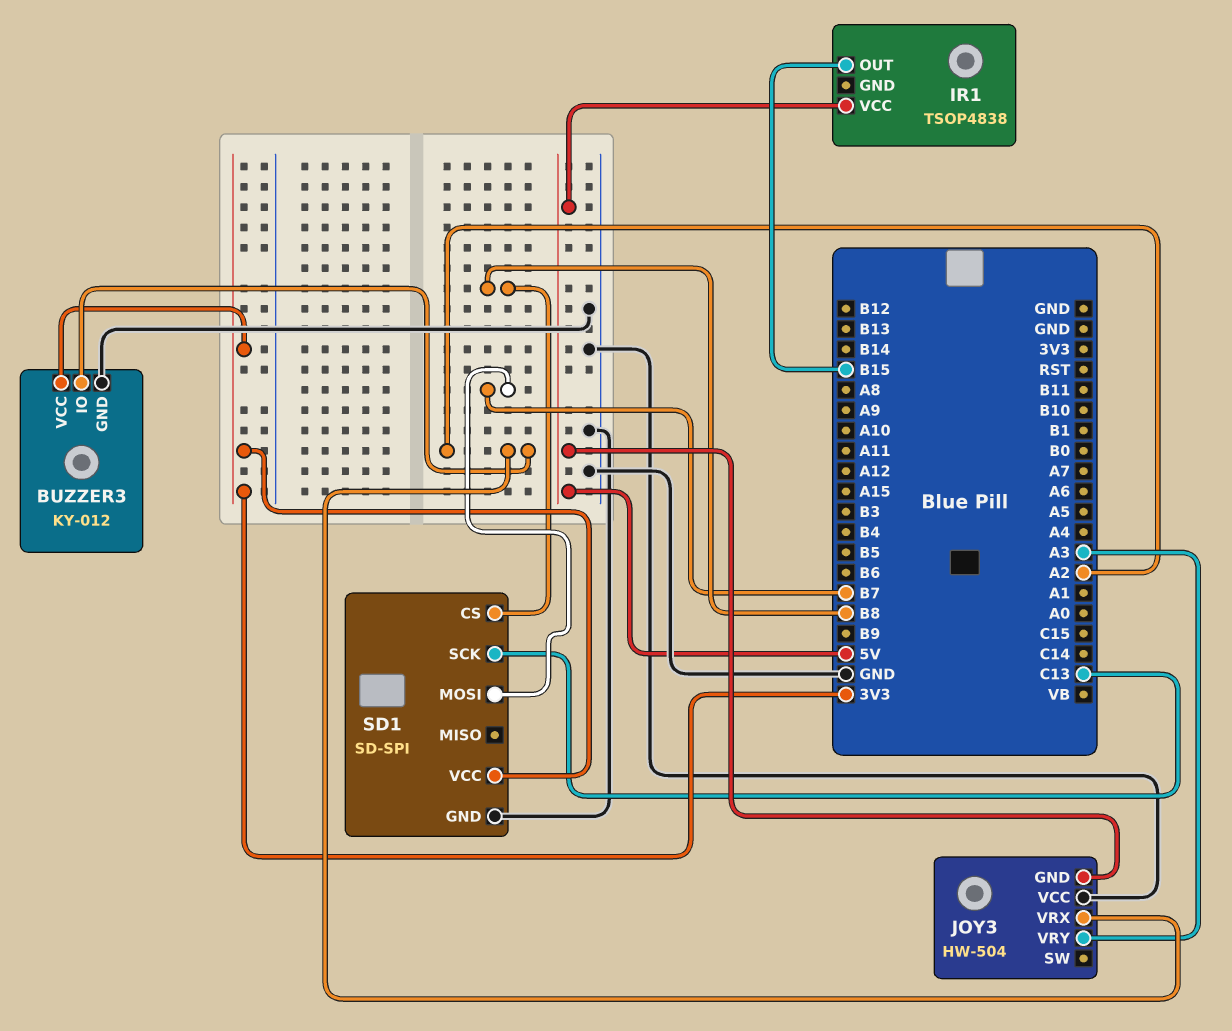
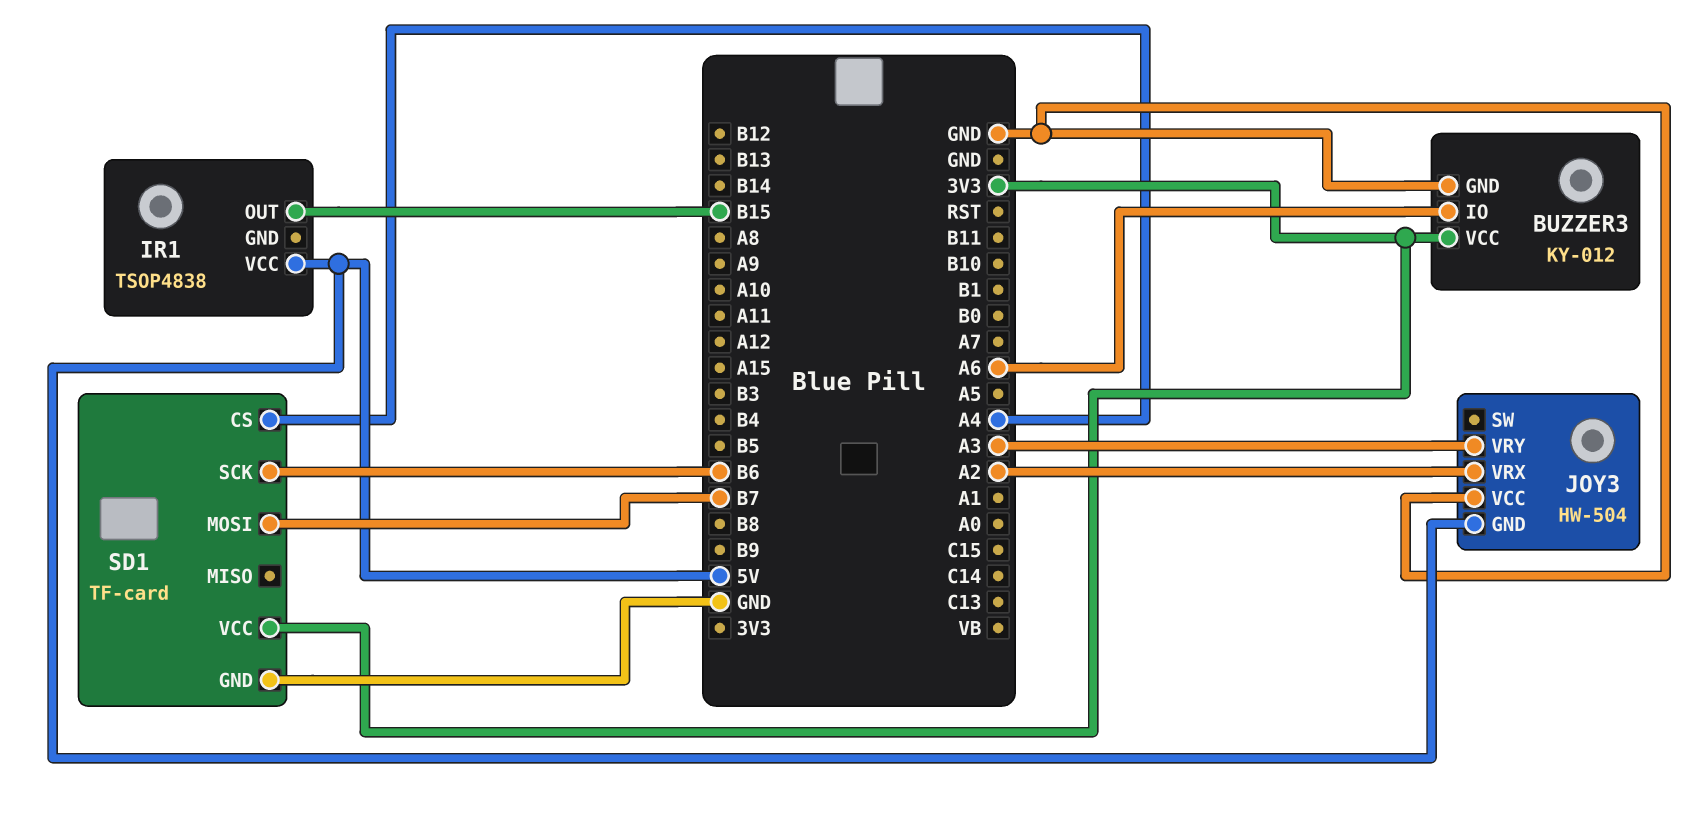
BUZZER3 pin IO: A2 -> A6
SD1: SD-SPI -> TF-card
SD1 pin CS: B8 -> A4
SD1 pin SCK: C13 -> B6

